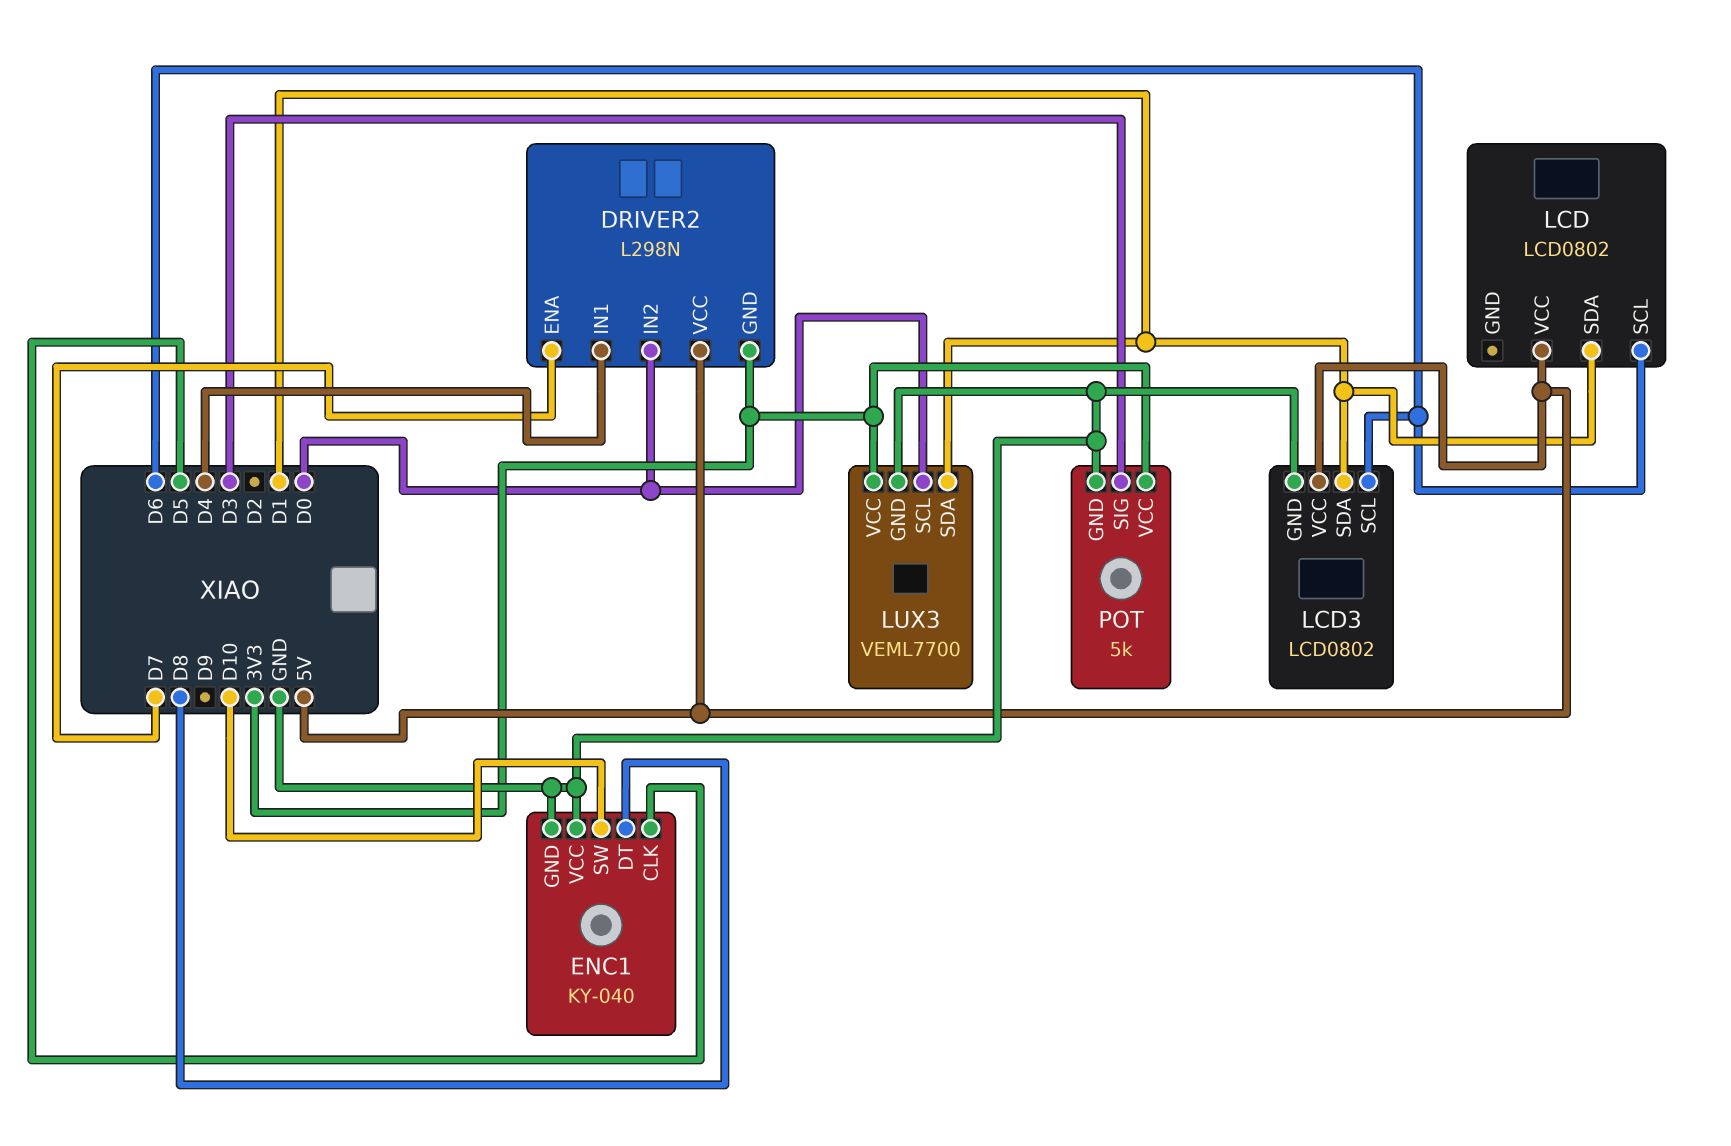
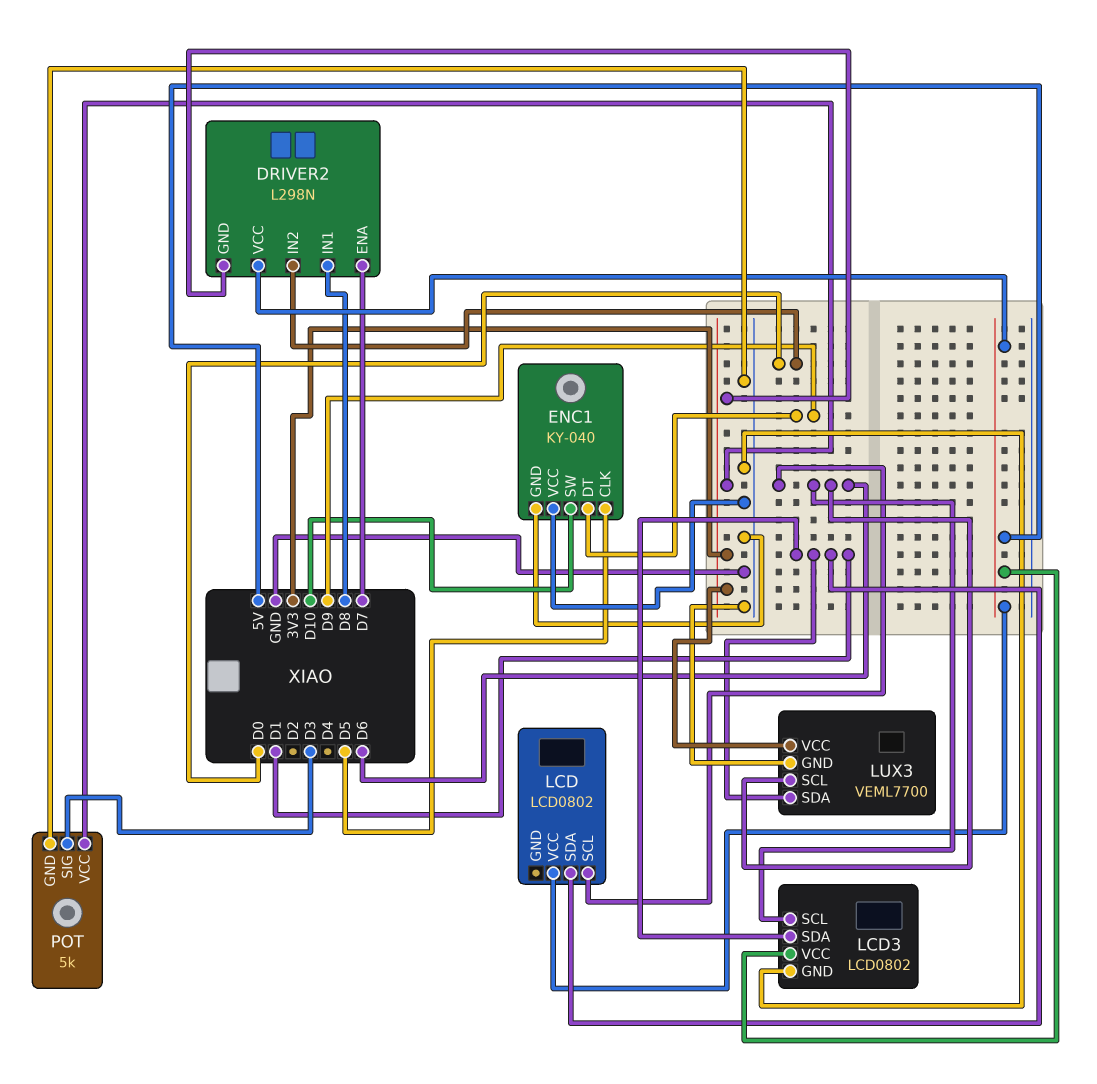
DRIVER2 pin IN1: D4 -> D8
ENC1 pin DT: D8 -> D9
LUX3 pin SCL: D0 -> D6

